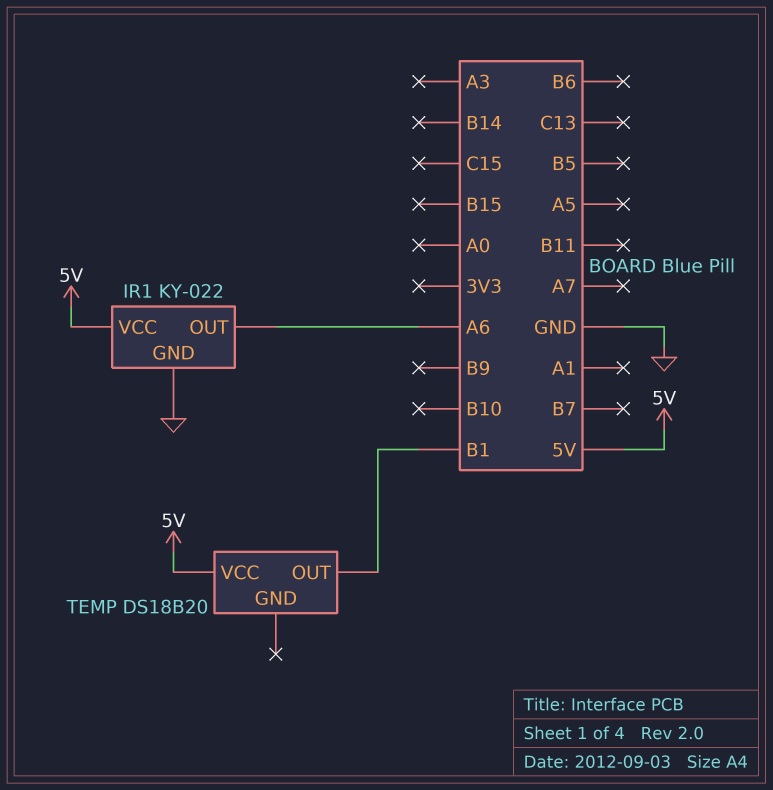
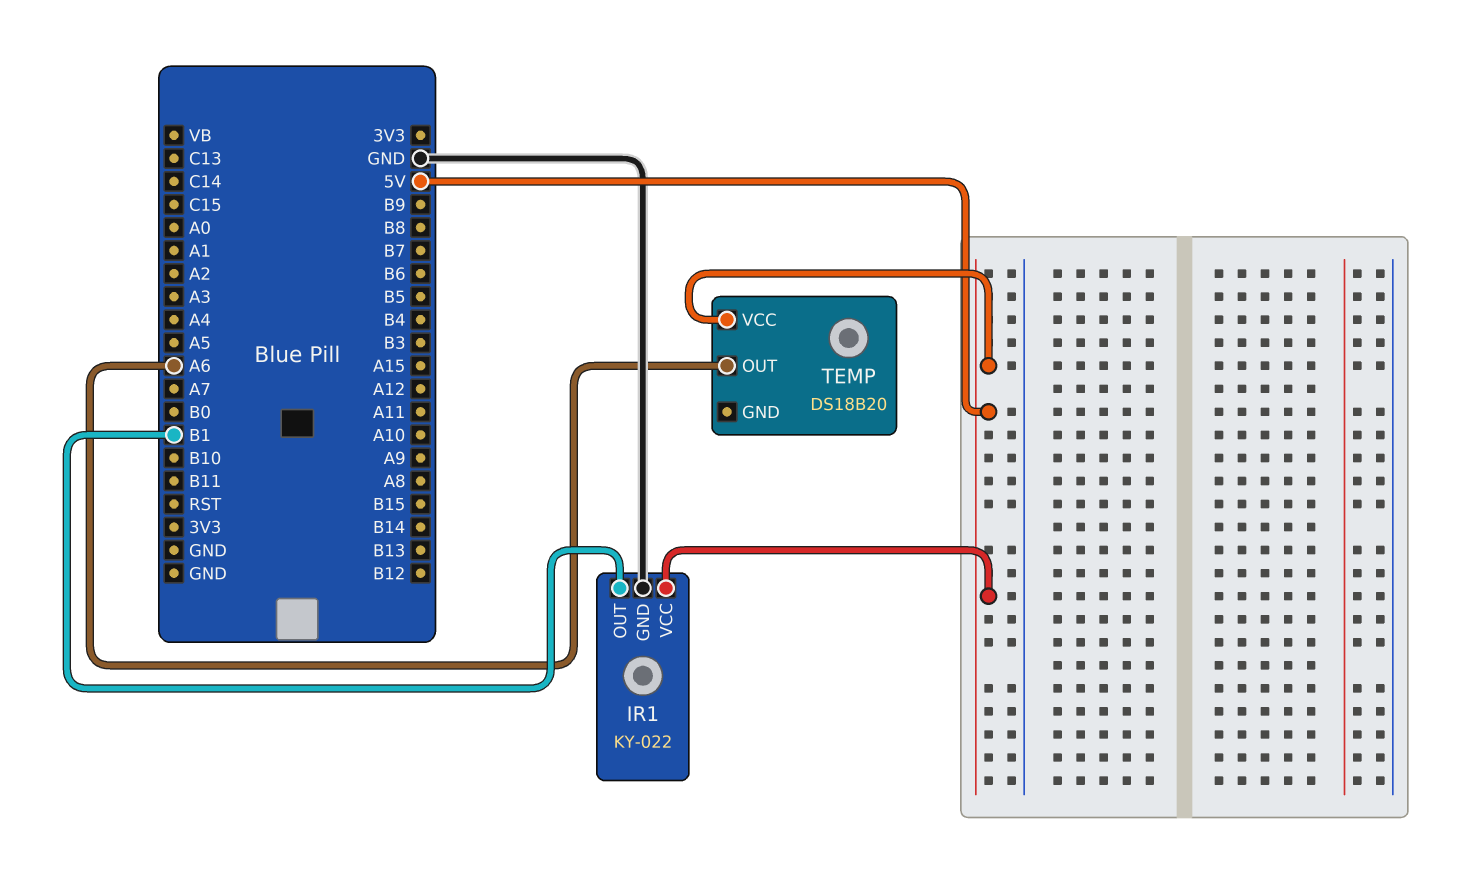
IR1 pin OUT: A6 -> B1
TEMP pin OUT: B1 -> A6

